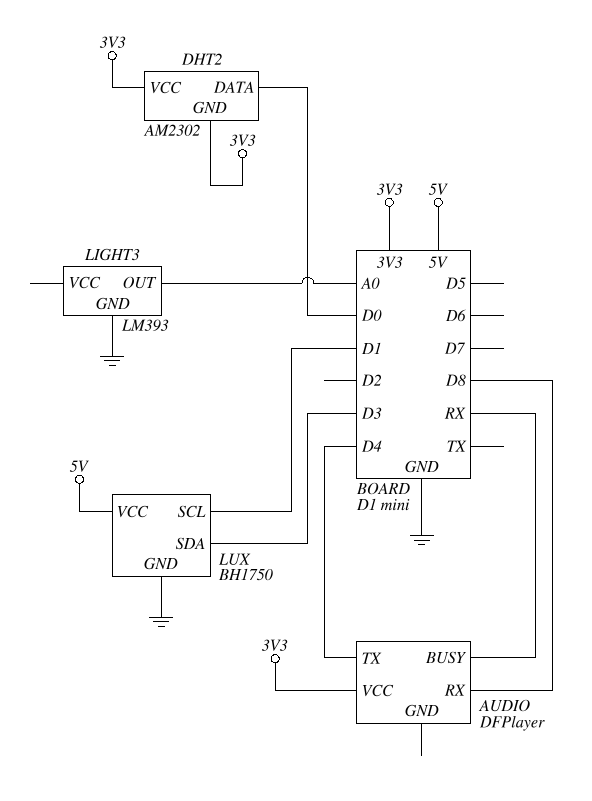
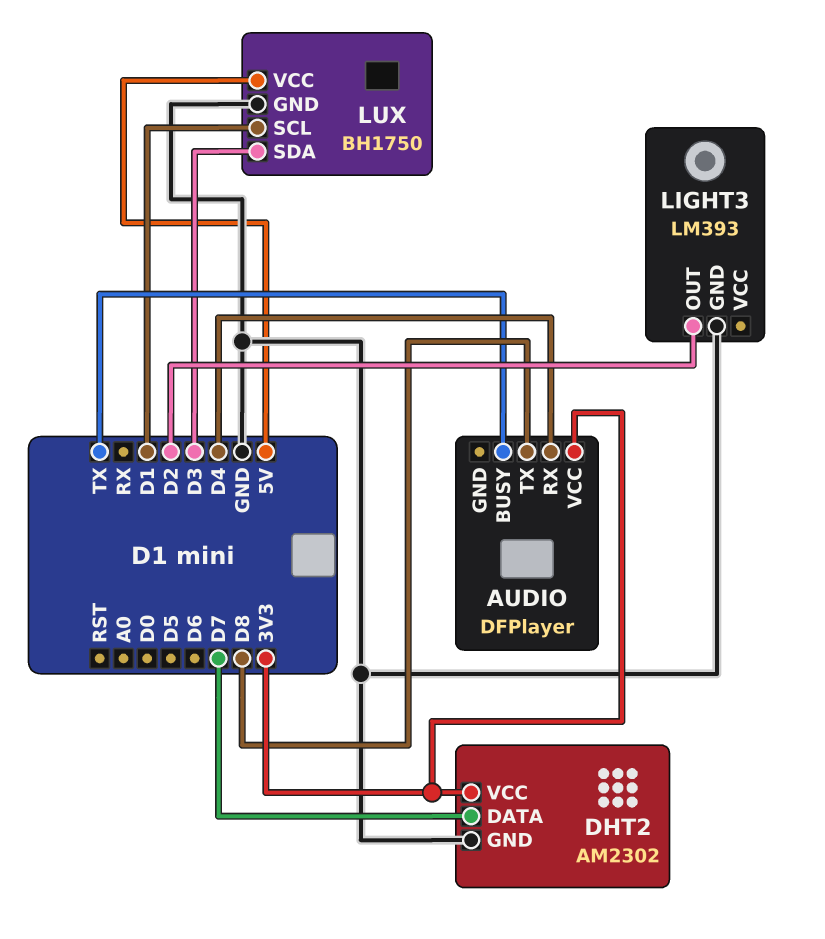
AUDIO pin BUSY: RX -> TX
AUDIO pin RX: D8 -> D4
AUDIO pin TX: D4 -> D8
DHT2 pin DATA: D0 -> D7
DHT2 pin GND: 3V3 -> GND
LIGHT3 pin OUT: A0 -> D2

